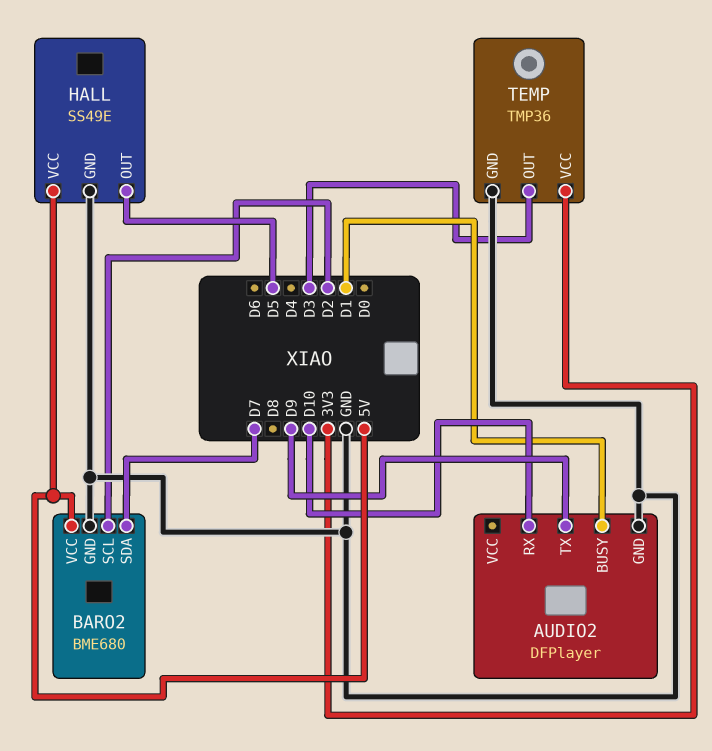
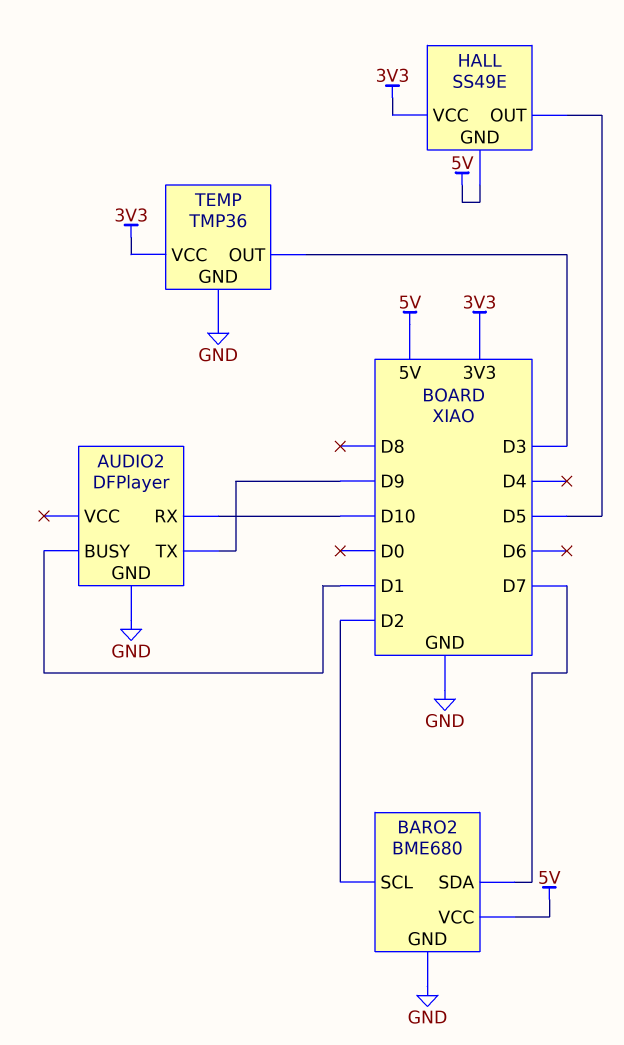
HALL pin GND: GND -> 5V
HALL pin VCC: 5V -> 3V3

